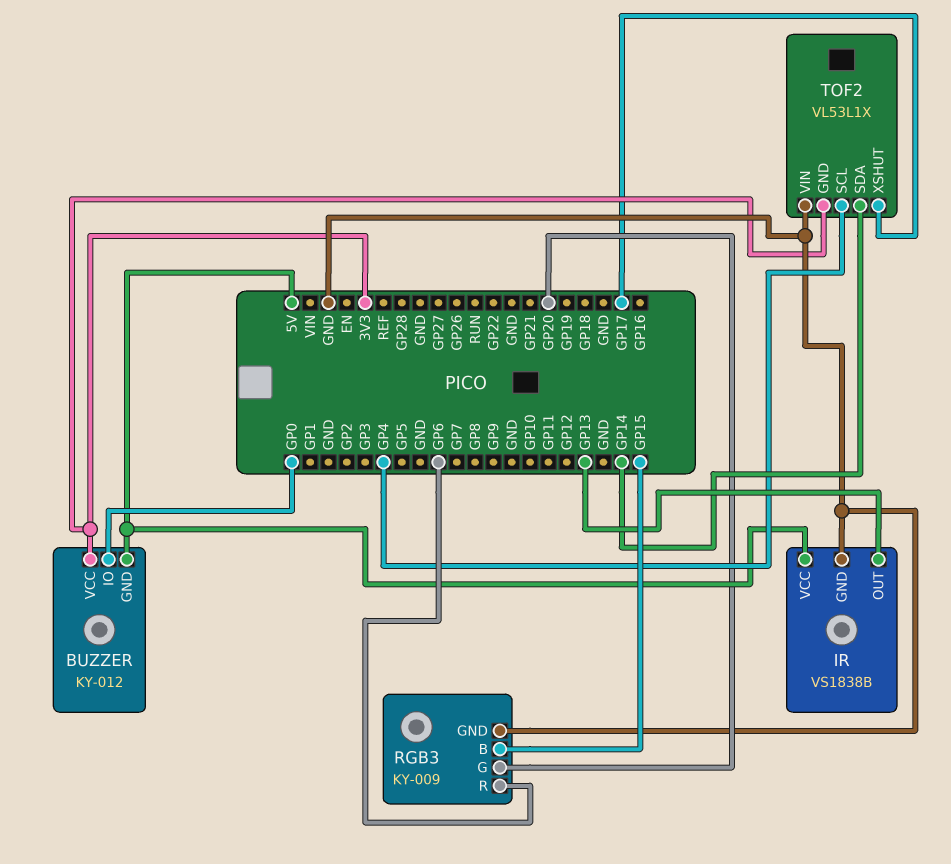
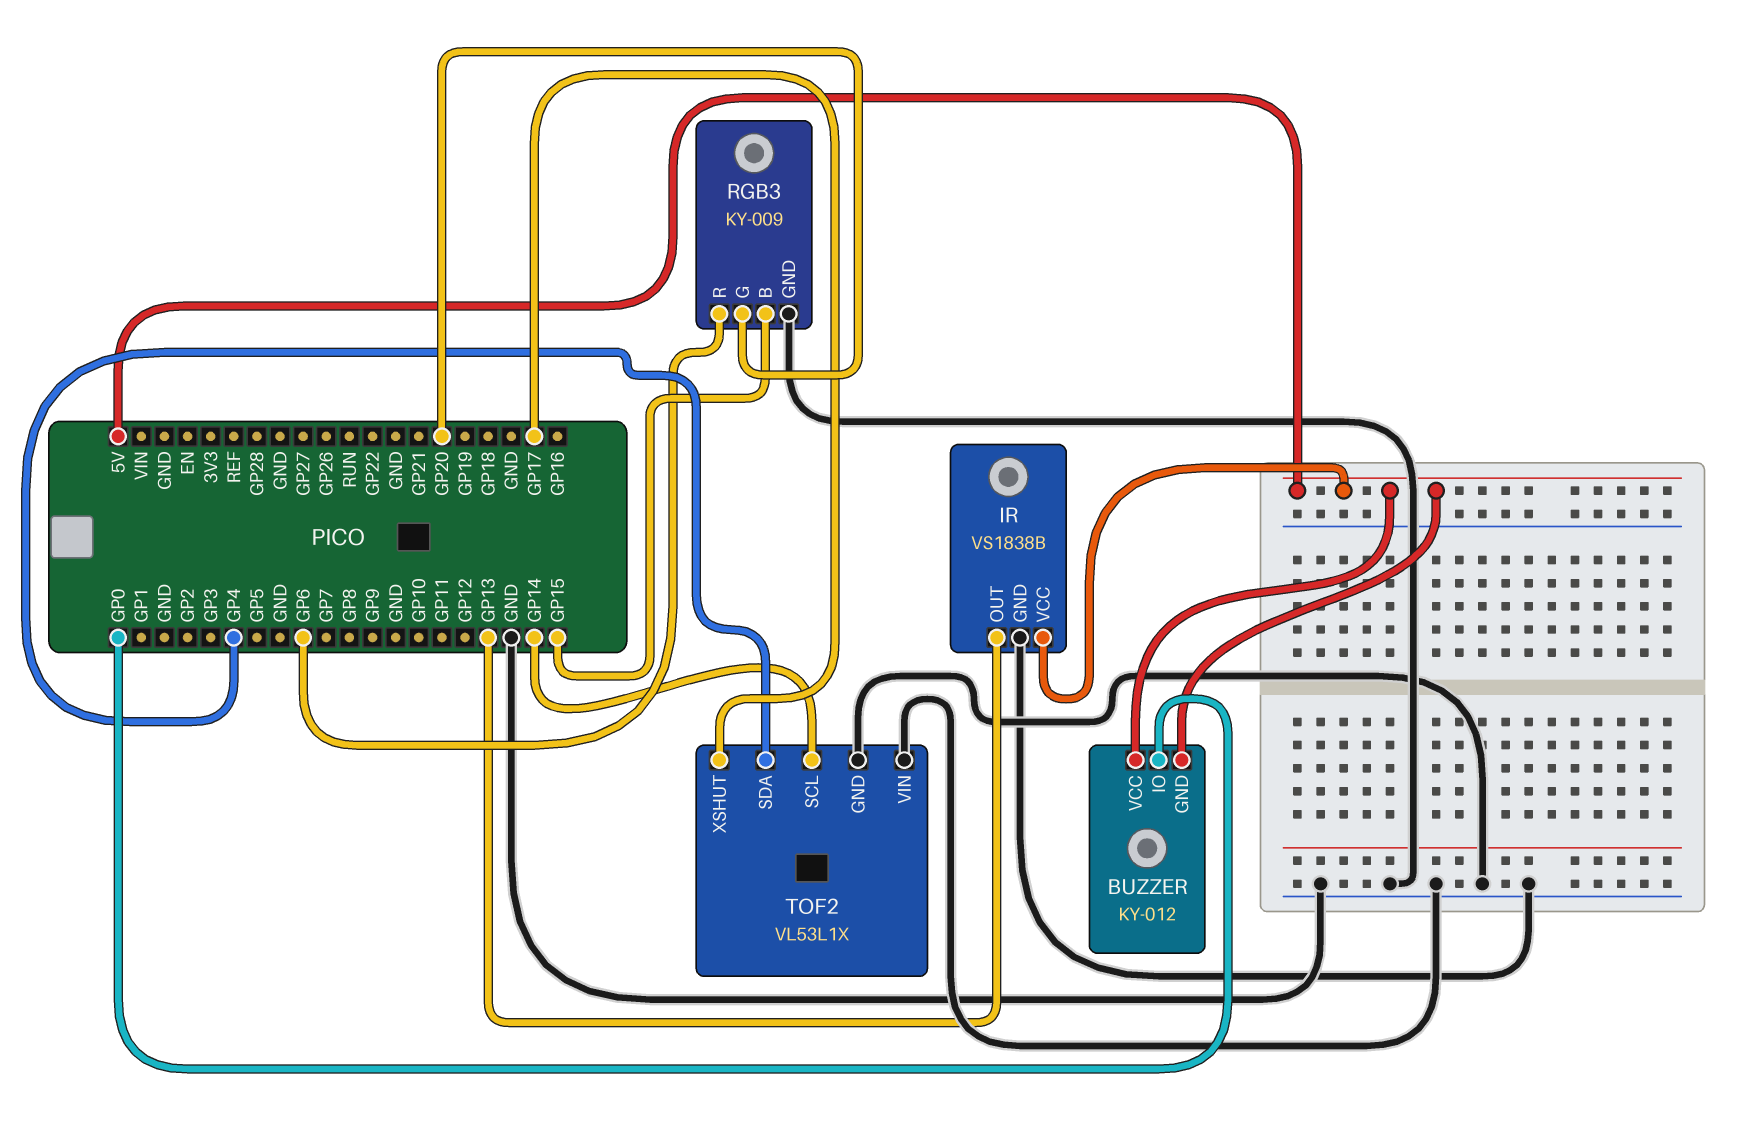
BUZZER pin VCC: 3V3 -> 5V
TOF2 pin GND: 3V3 -> GND
TOF2 pin SCL: GP4 -> GP14
TOF2 pin SDA: GP14 -> GP4

